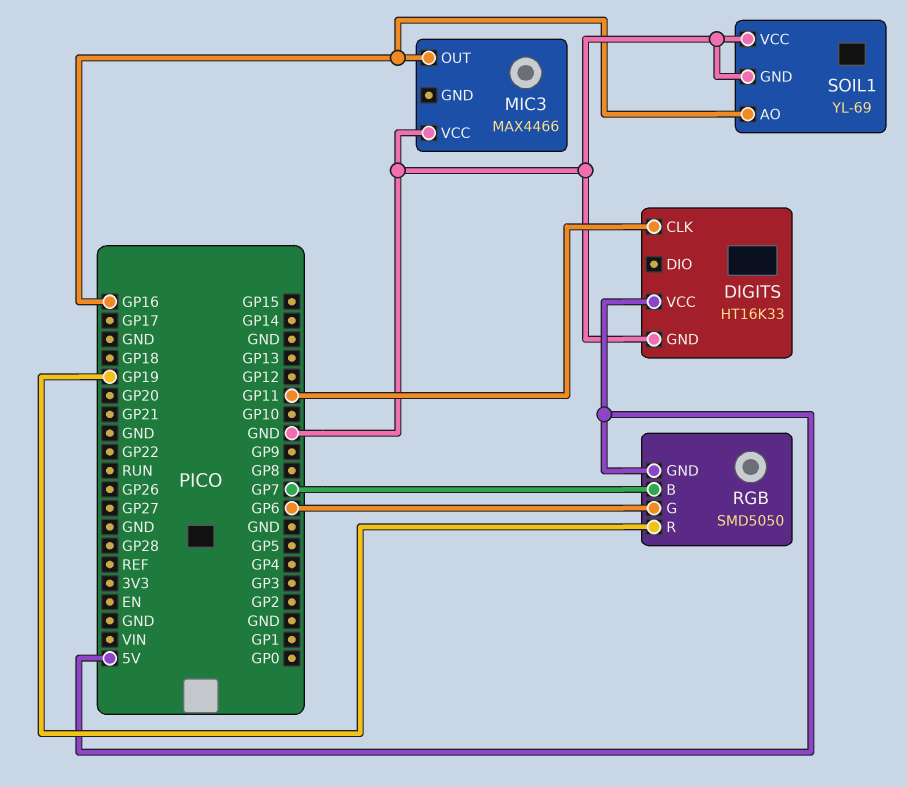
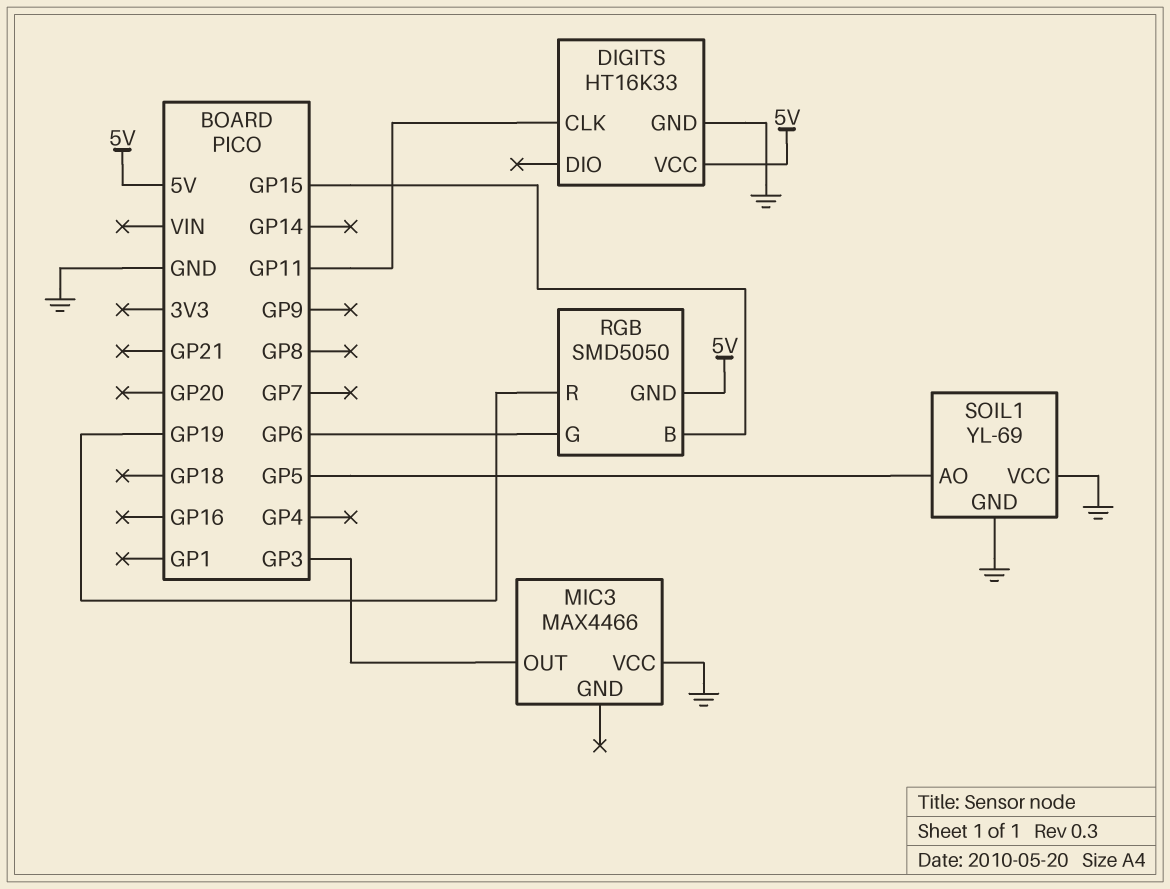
MIC3 pin OUT: GP16 -> GP3
RGB pin B: GP7 -> GP15
SOIL1 pin AO: GP16 -> GP5

